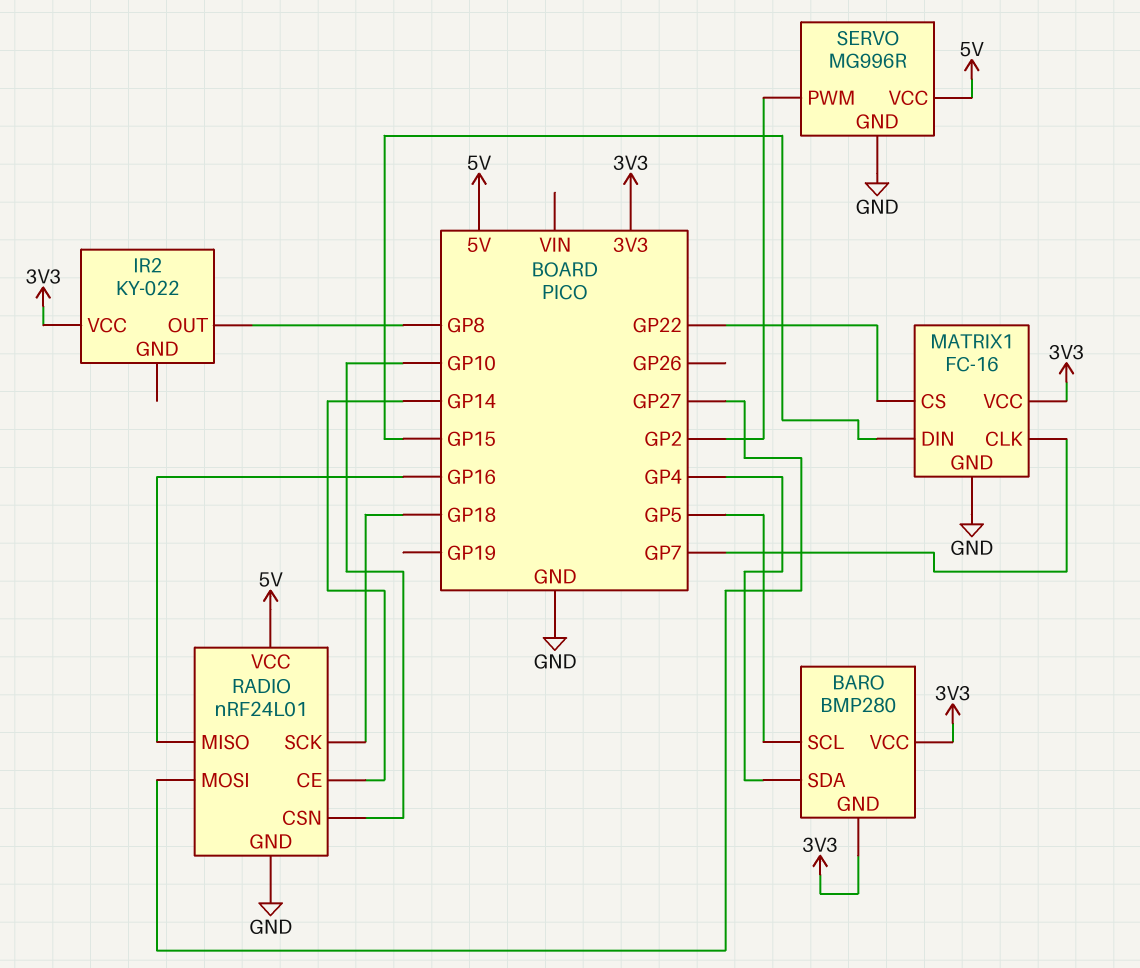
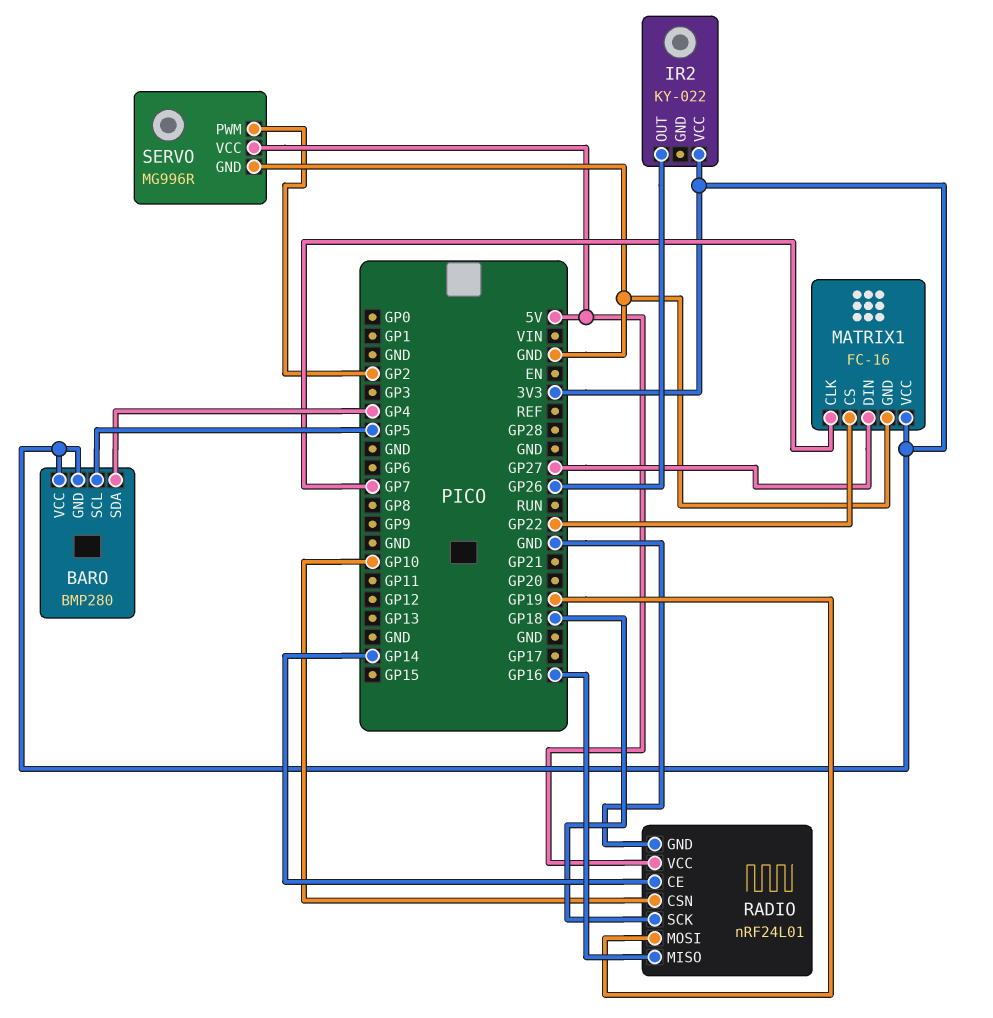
IR2 pin OUT: GP8 -> GP26
MATRIX1 pin DIN: GP15 -> GP27
RADIO pin MOSI: GP27 -> GP19

